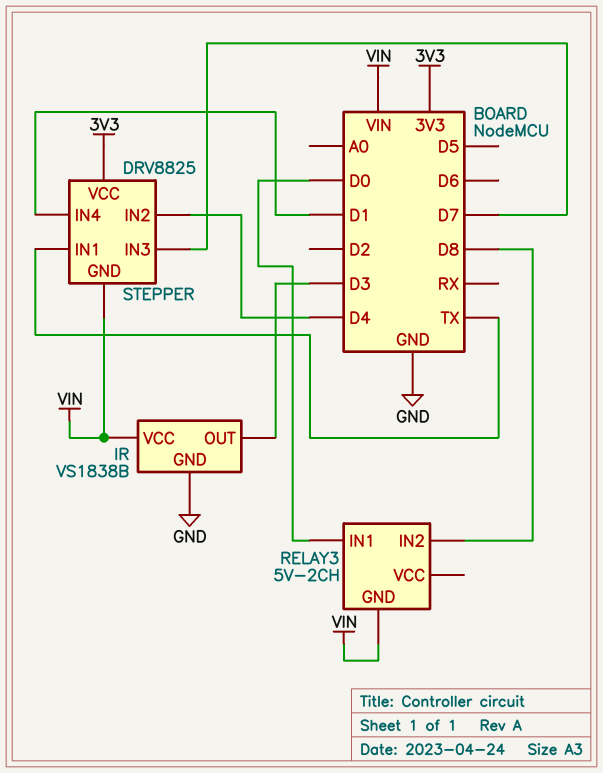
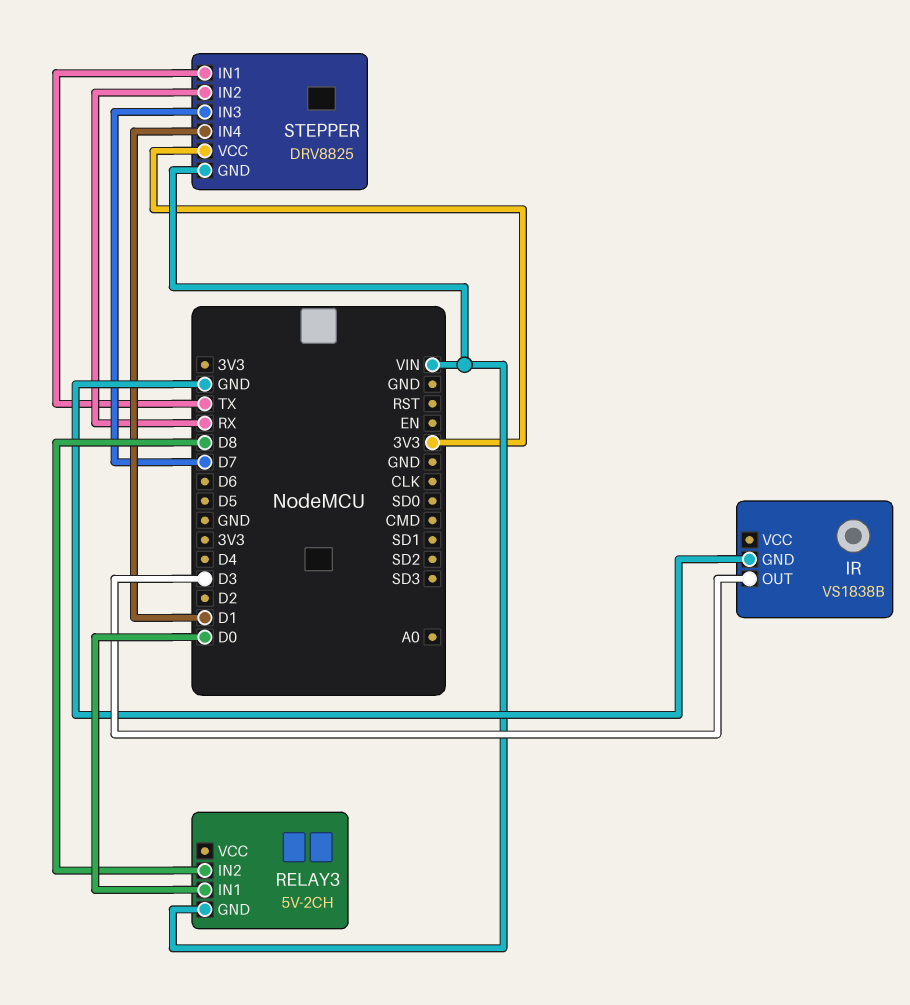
IR pin VCC: VIN -> none
STEPPER pin IN2: D4 -> RX

